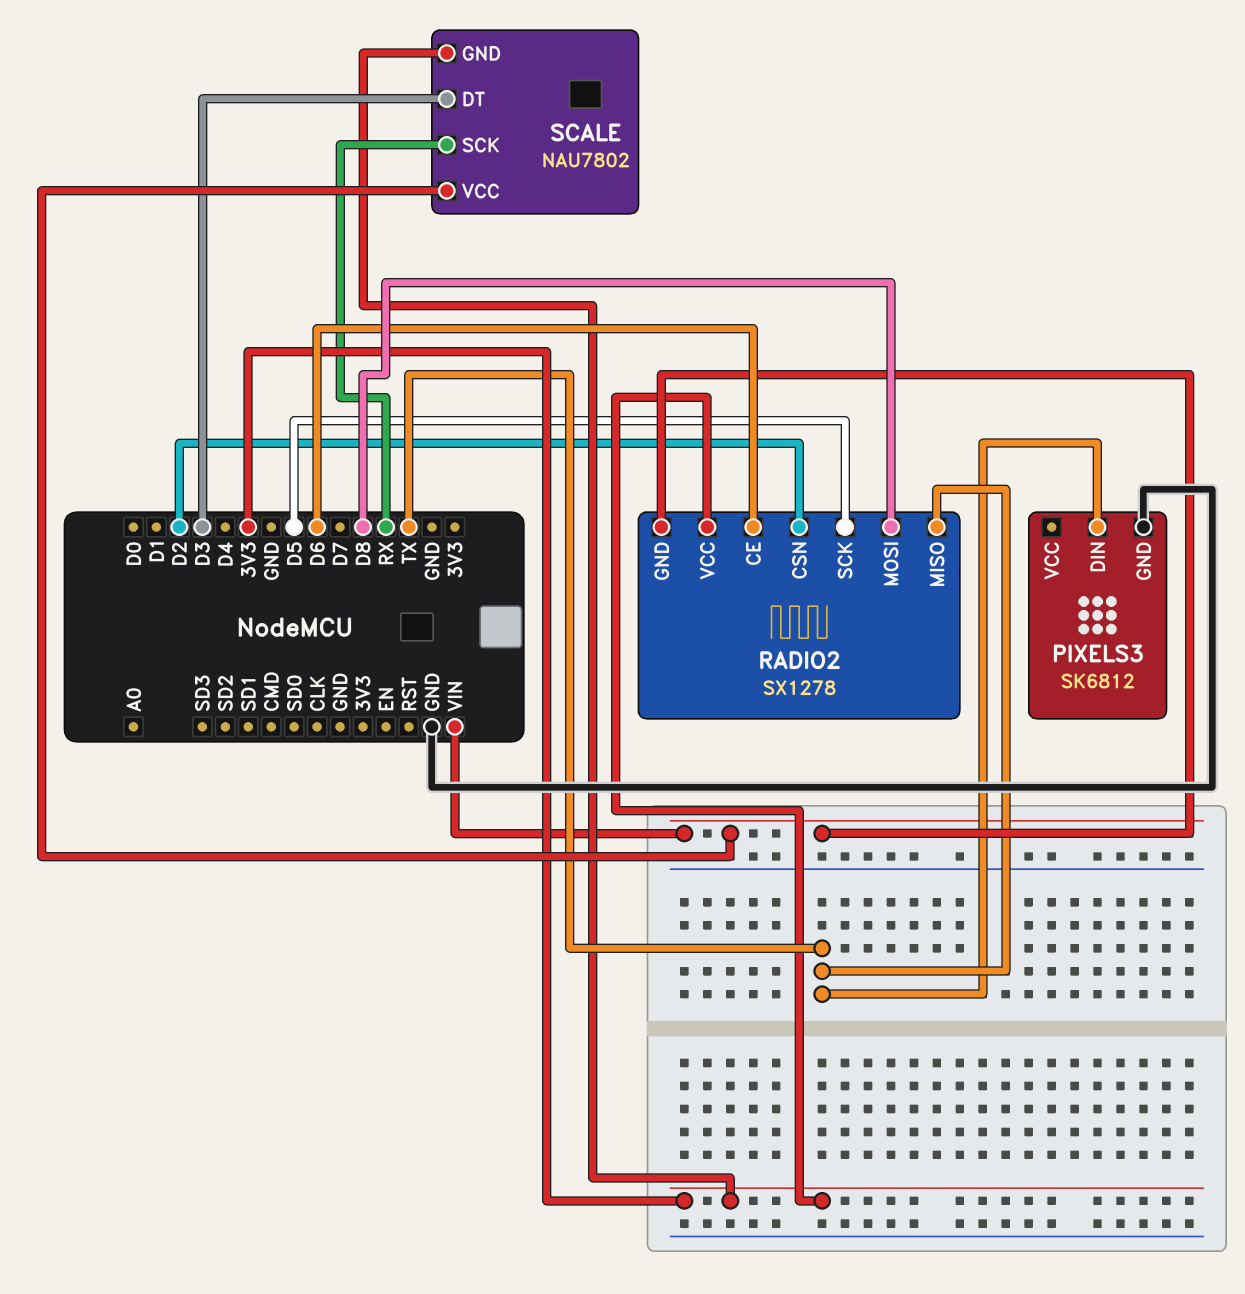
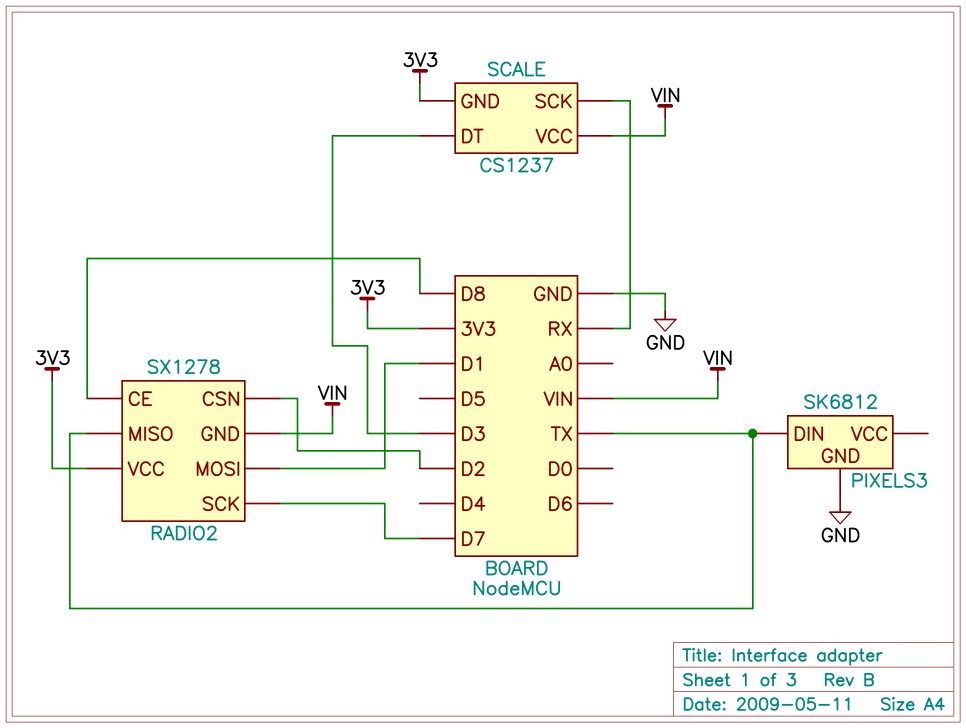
RADIO2 pin CE: D6 -> D8
RADIO2 pin MOSI: D8 -> D1
RADIO2 pin SCK: D5 -> D7
SCALE: NAU7802 -> CS1237

